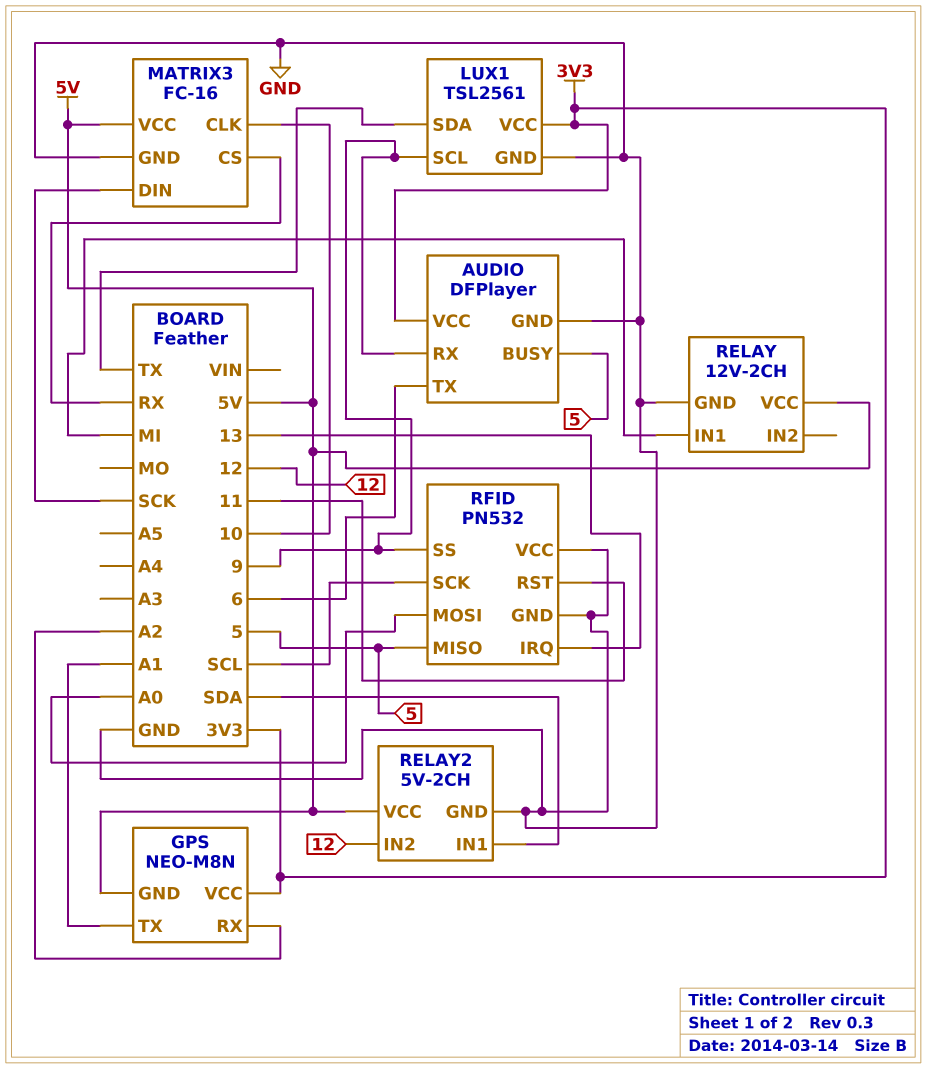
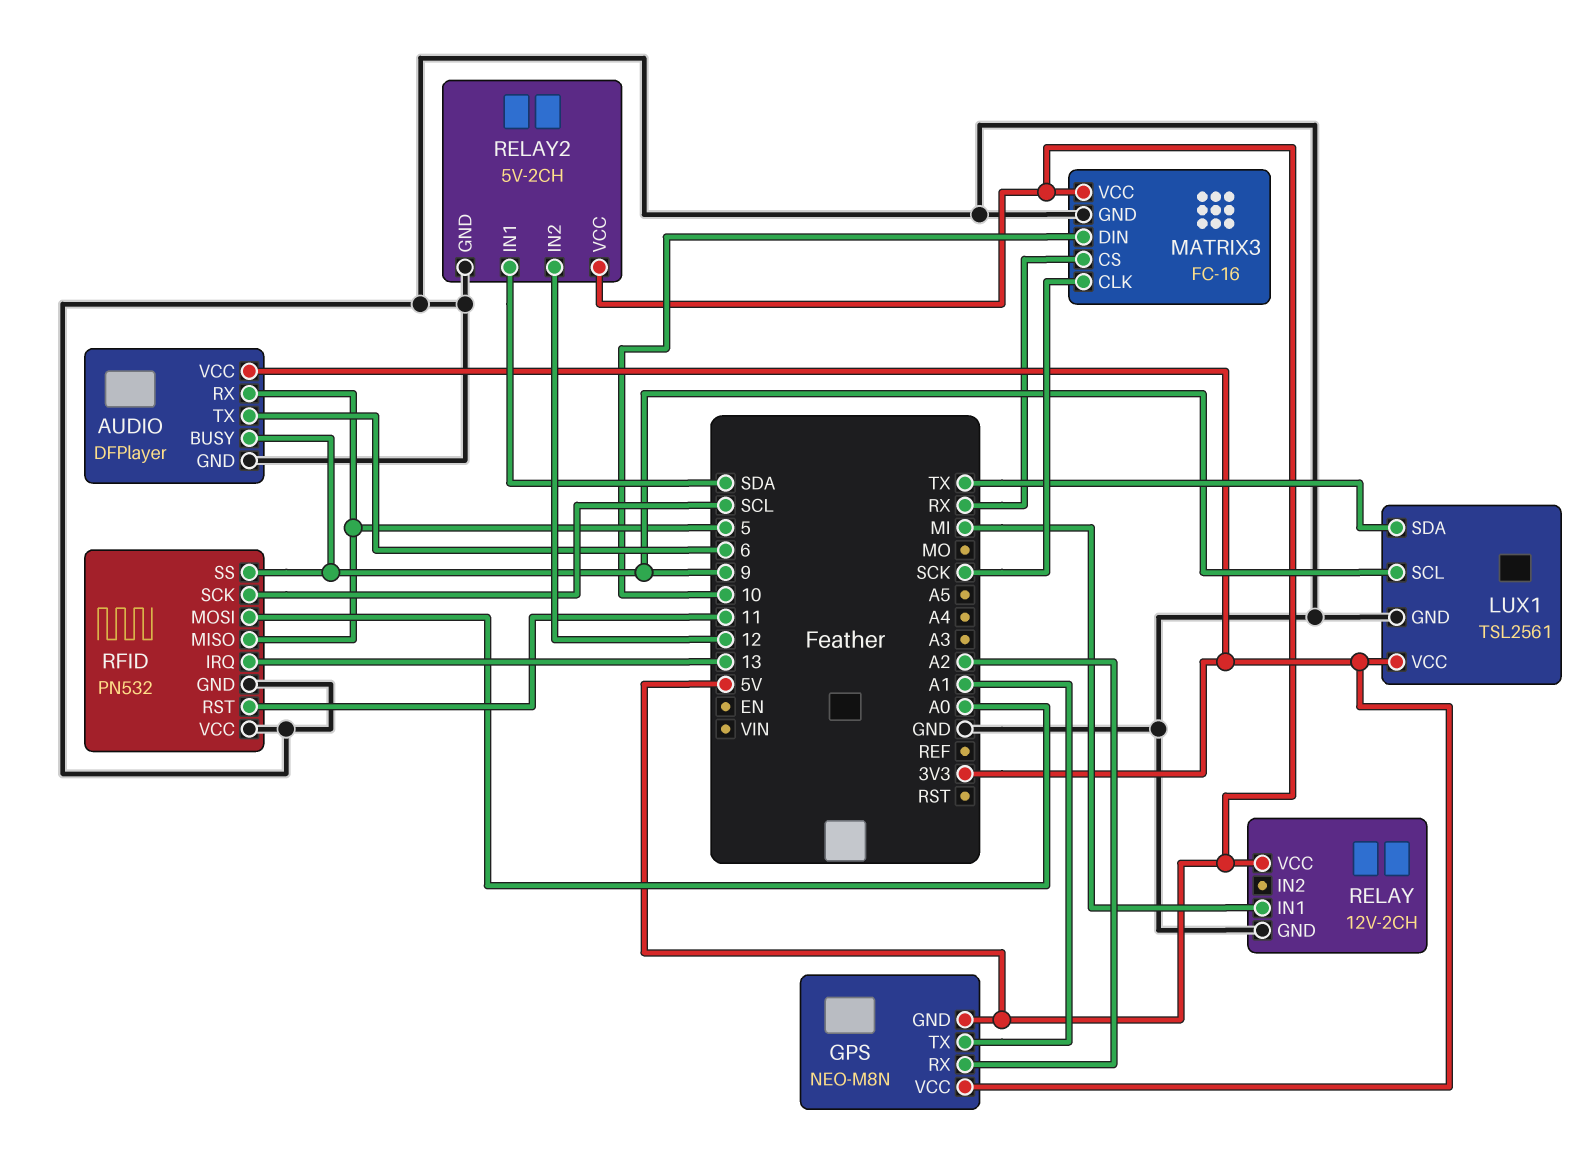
AUDIO pin BUSY: 5 -> 9
AUDIO pin RX: 9 -> 5
MATRIX3 pin CLK: 10 -> SCK
MATRIX3 pin DIN: SCK -> 10

